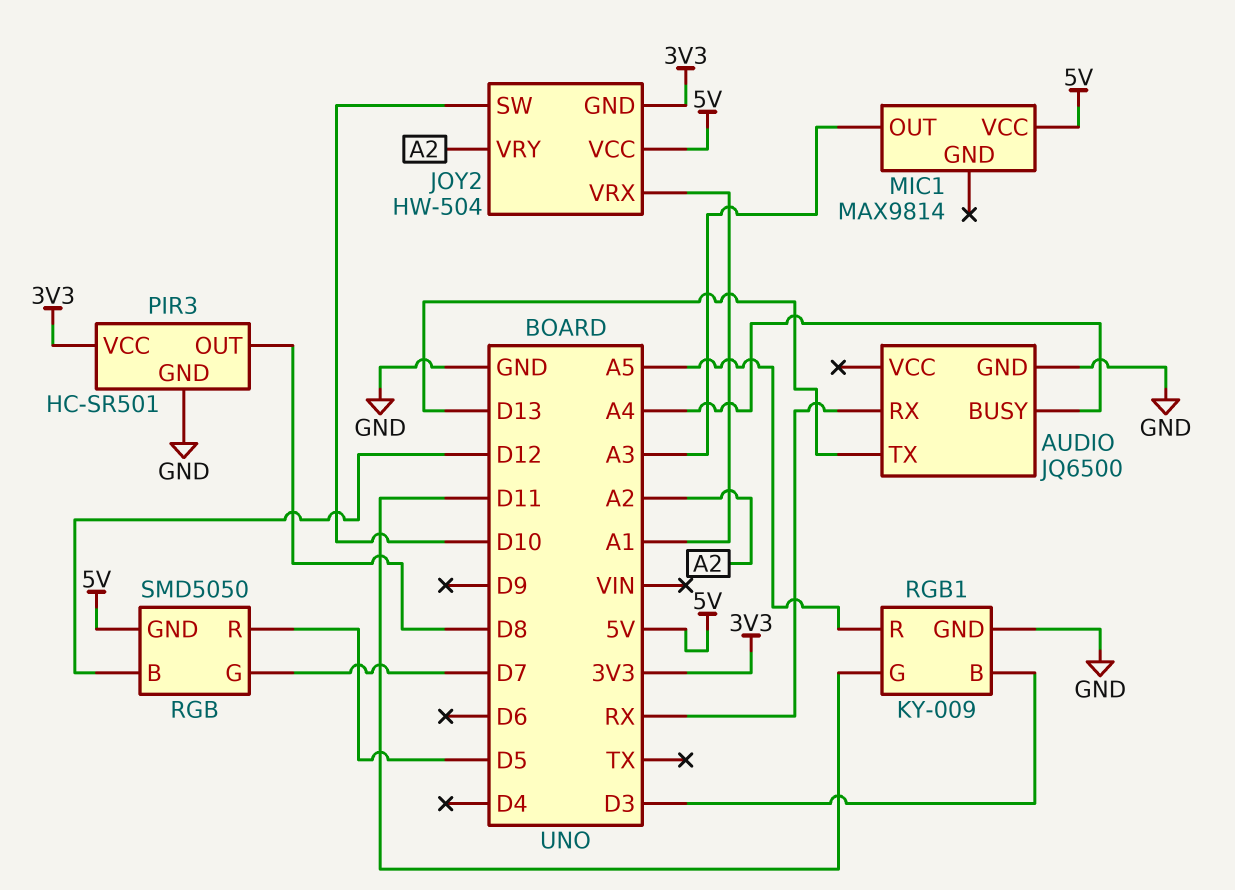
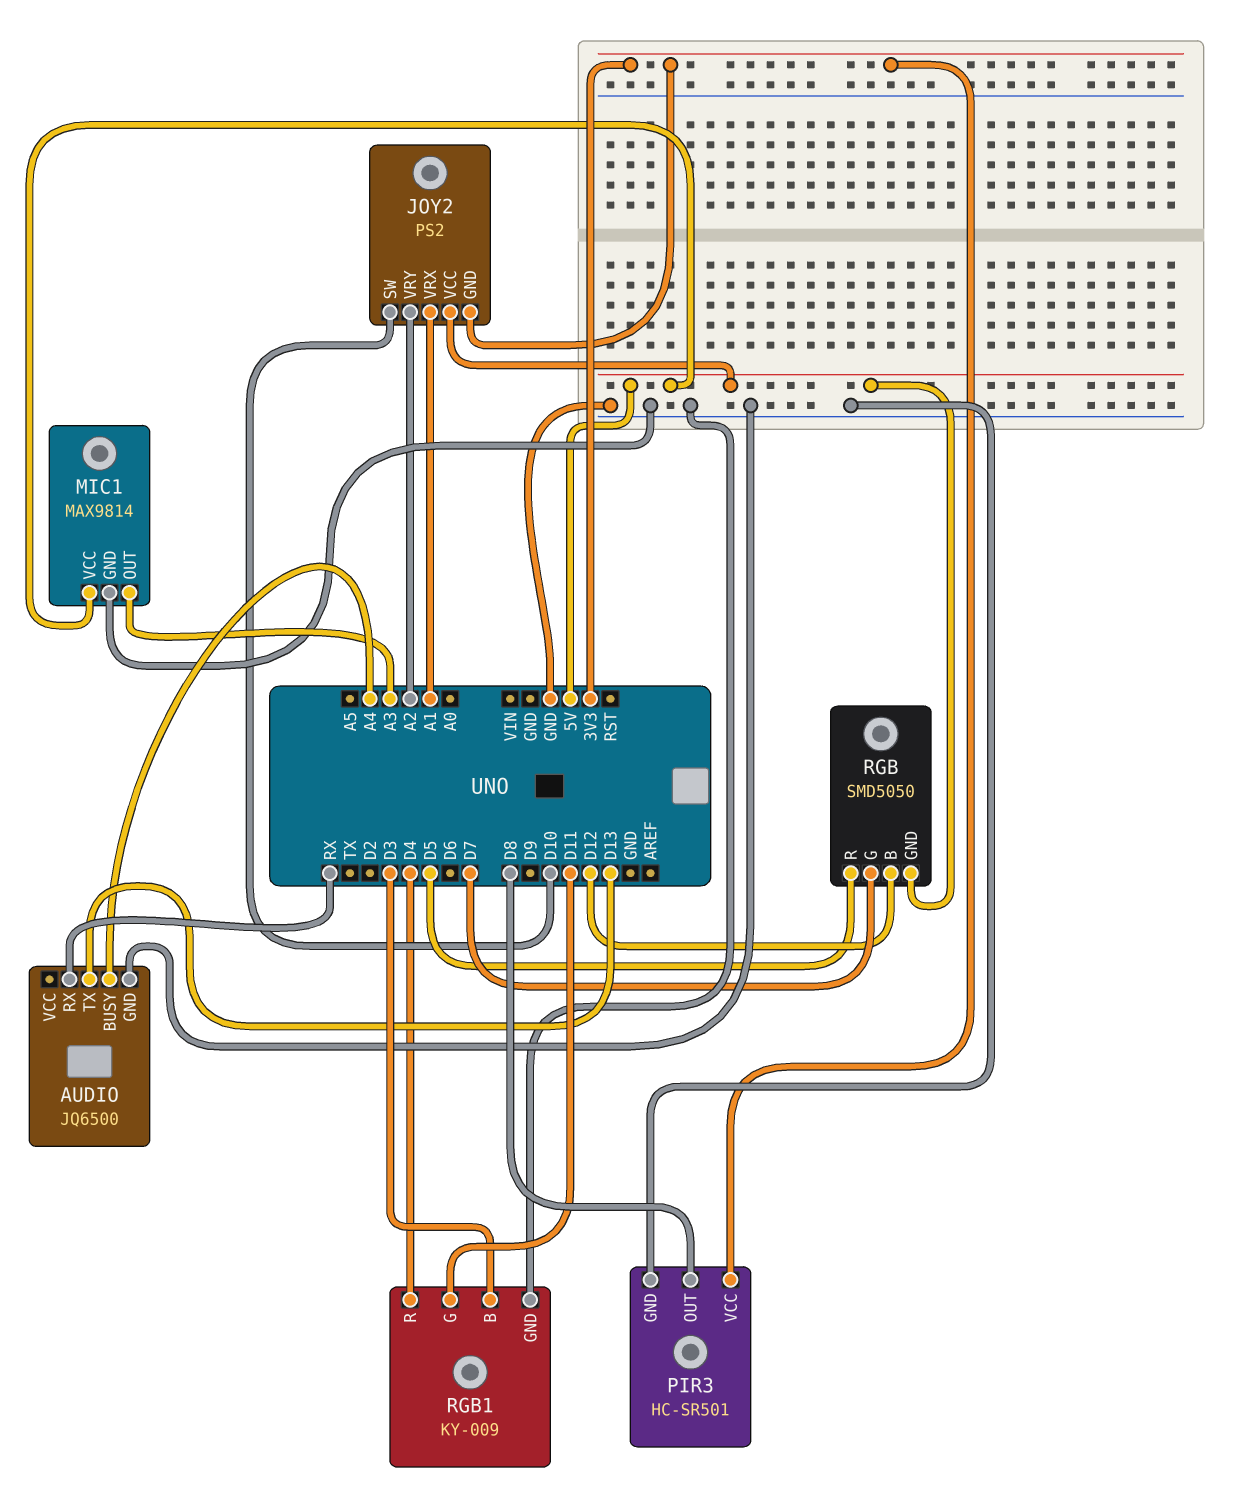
JOY2: HW-504 -> PS2
MIC1 pin GND: none -> GND
RGB1 pin R: A5 -> D4

